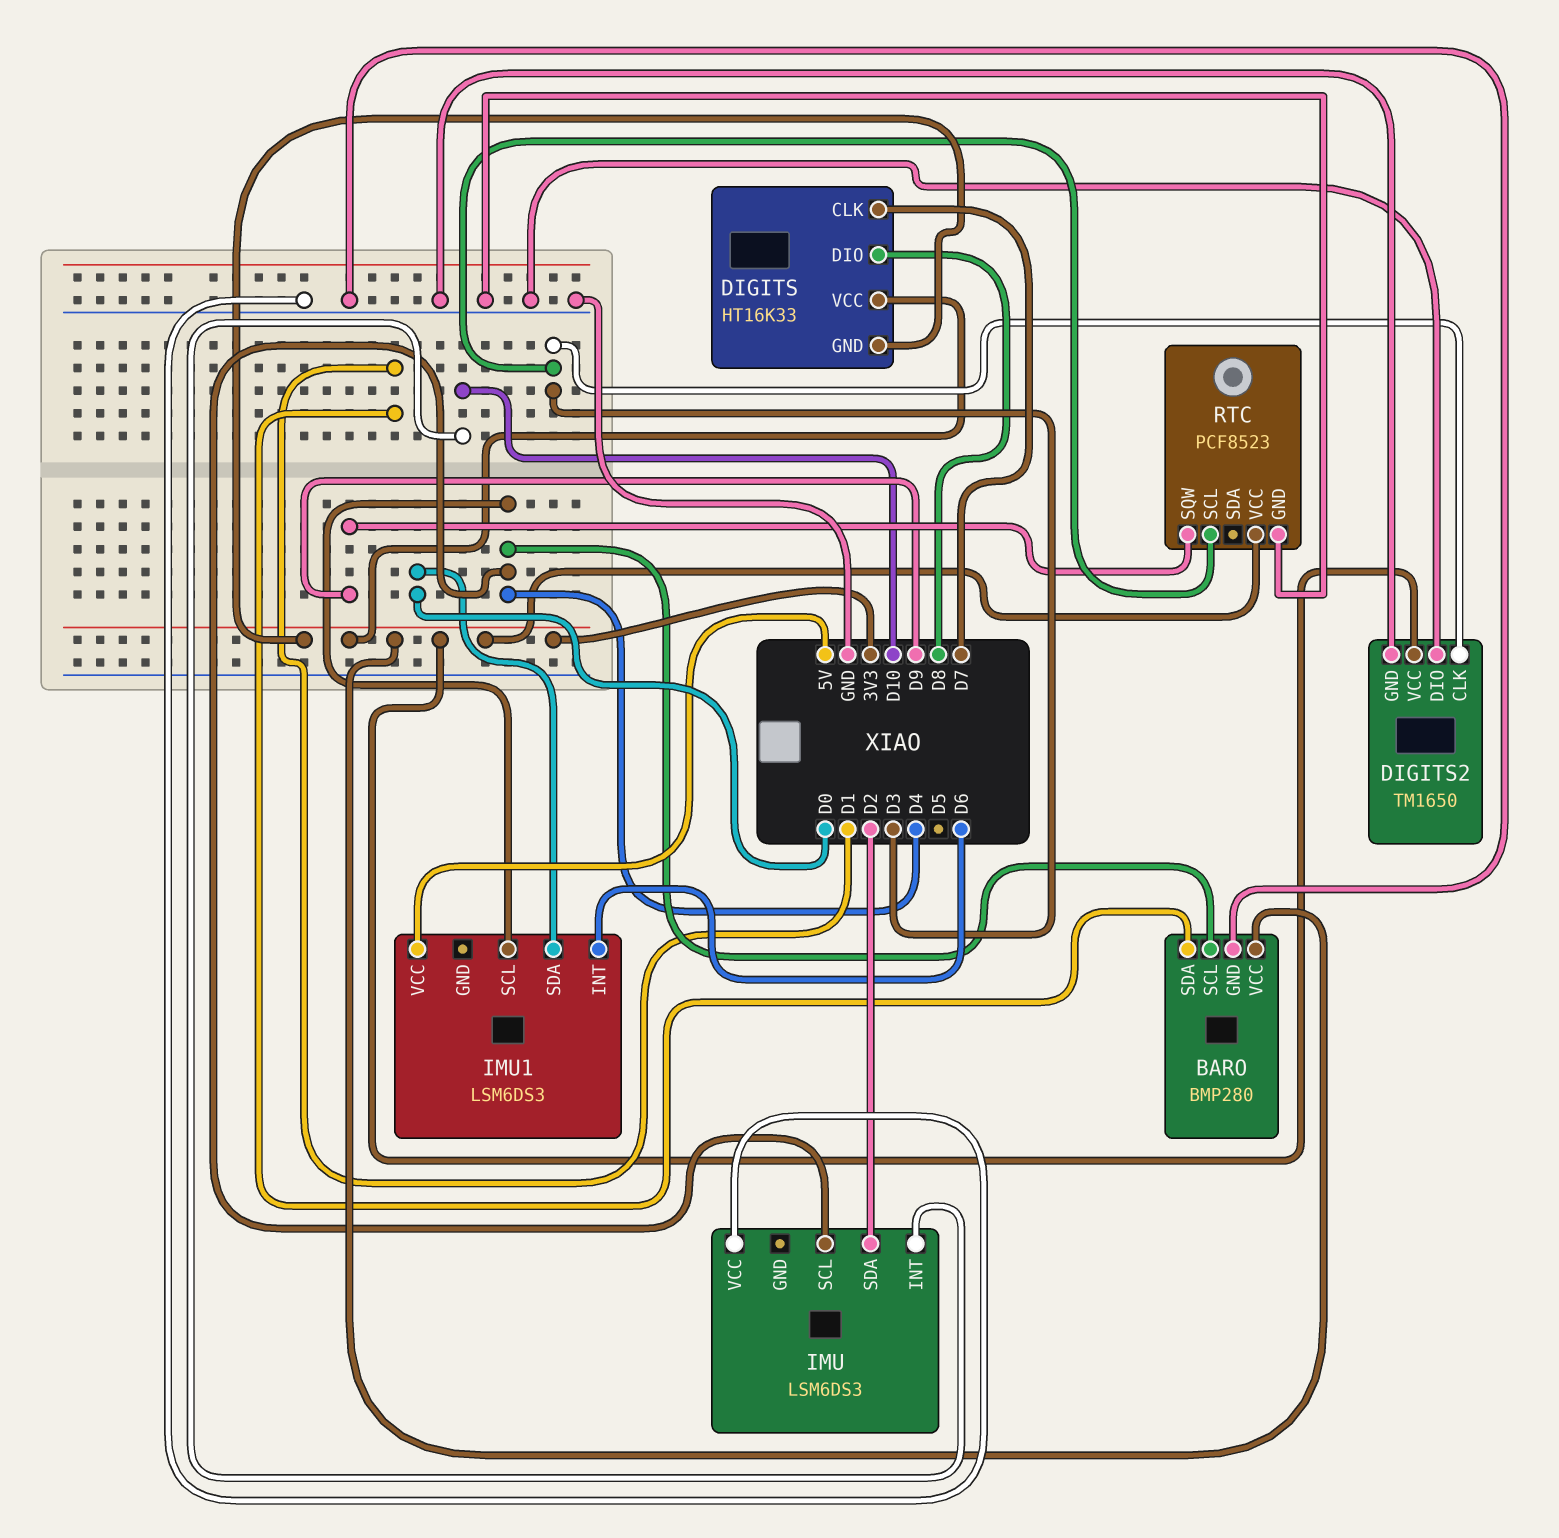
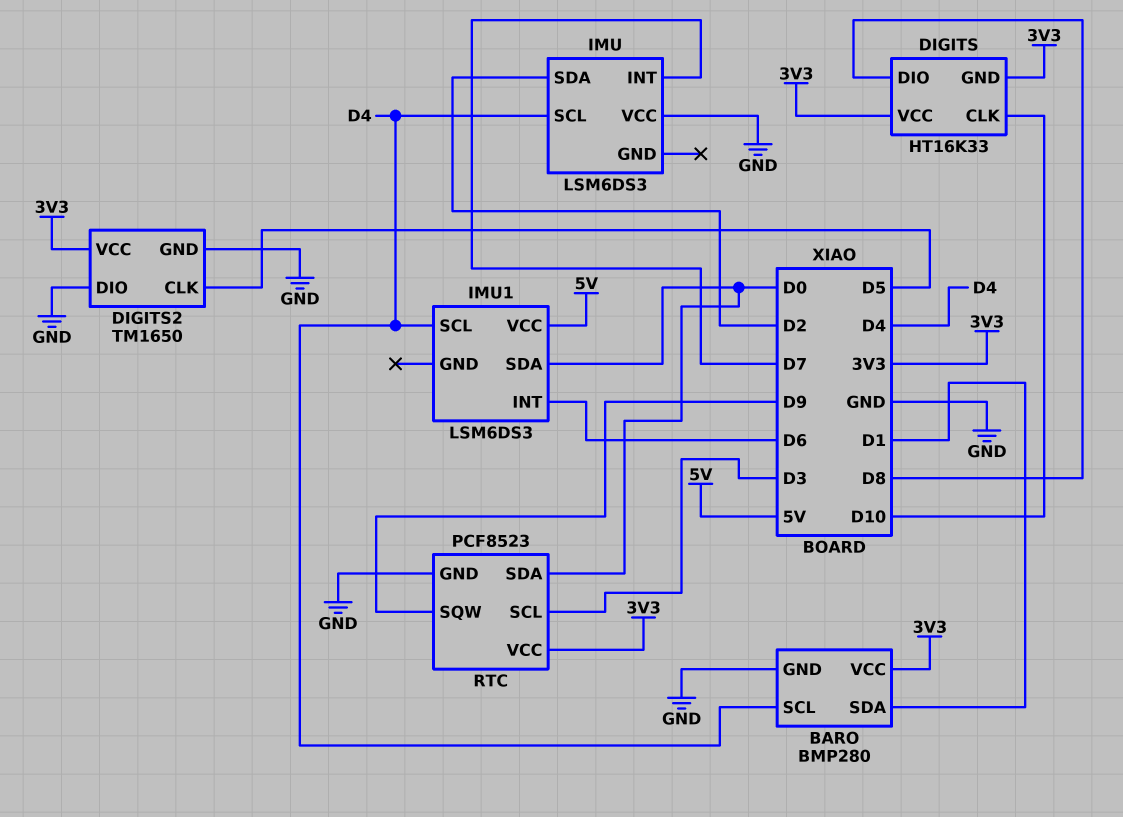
DIGITS pin CLK: D7 -> D10
DIGITS2 pin CLK: D3 -> D5
IMU pin INT: D10 -> D7
RTC pin SDA: none -> D0

